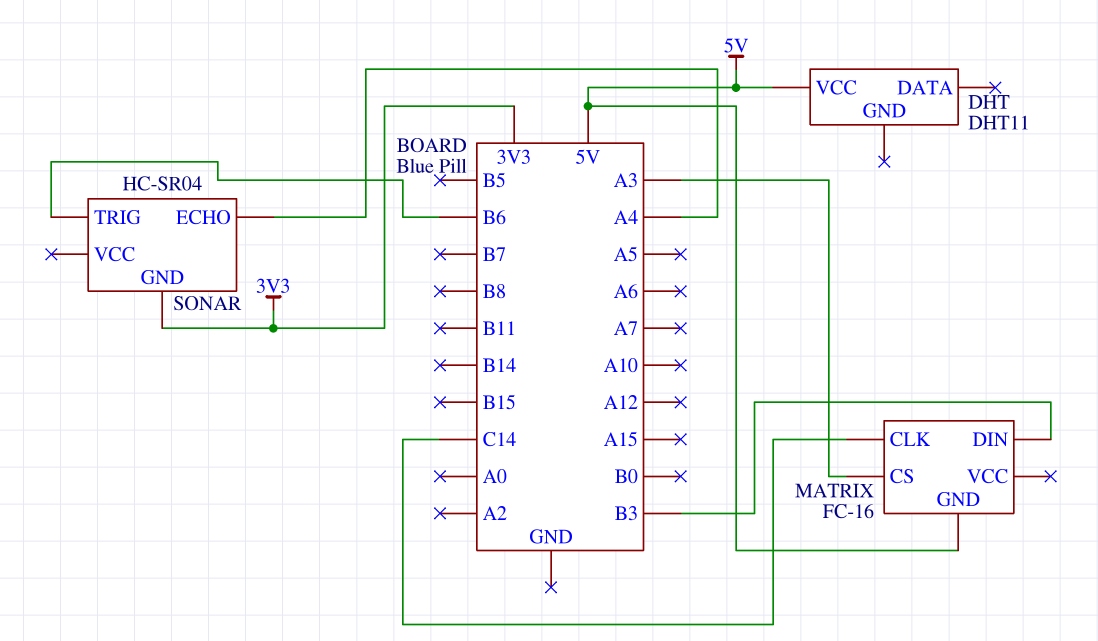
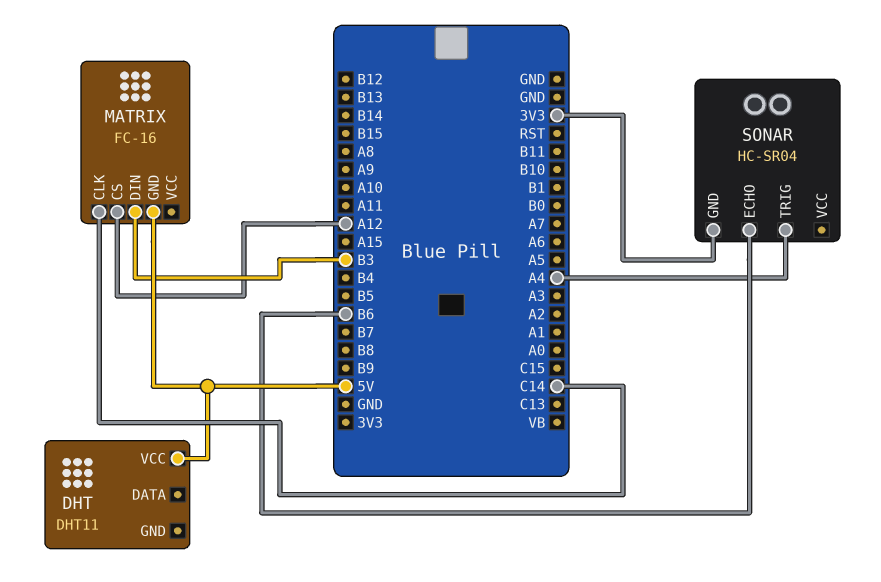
MATRIX pin CS: A3 -> A12
SONAR pin ECHO: A4 -> B6
SONAR pin TRIG: B6 -> A4

